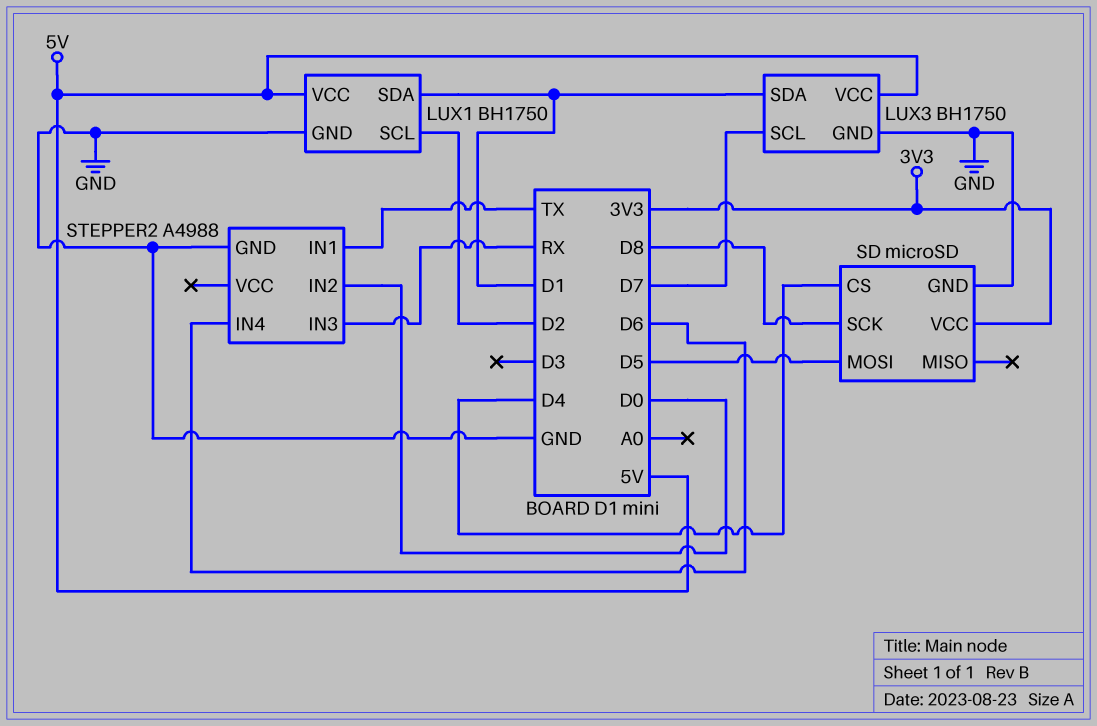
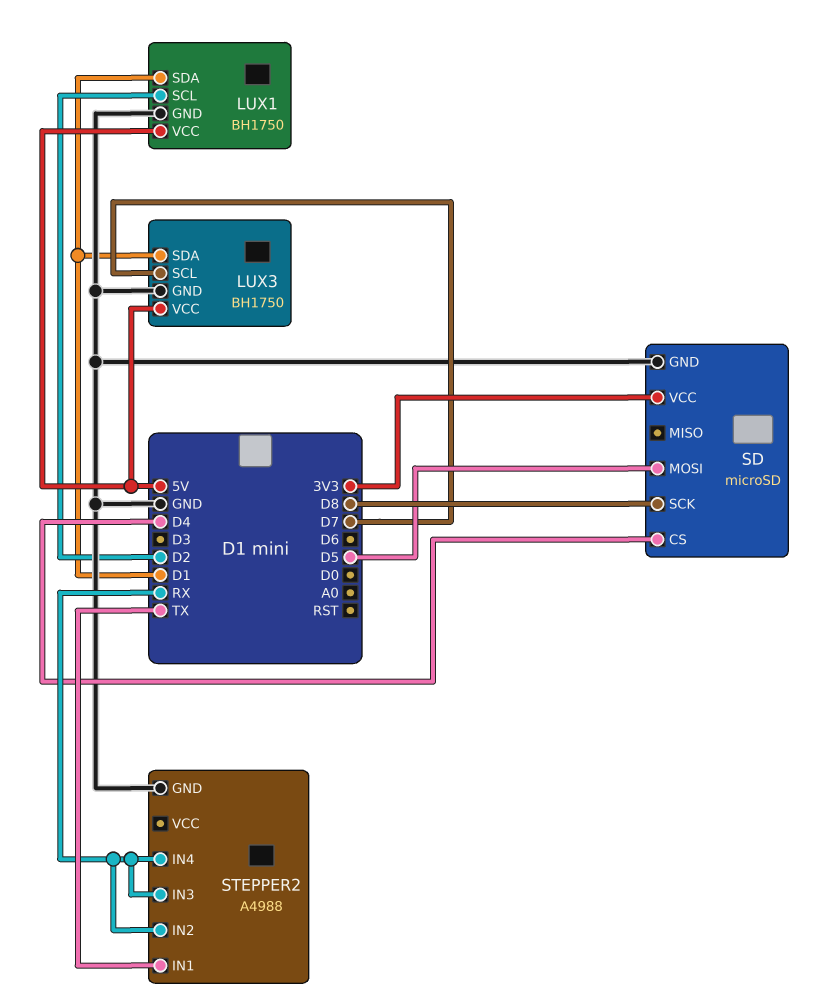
STEPPER2 pin IN2: D0 -> RX
STEPPER2 pin IN4: D6 -> RX

